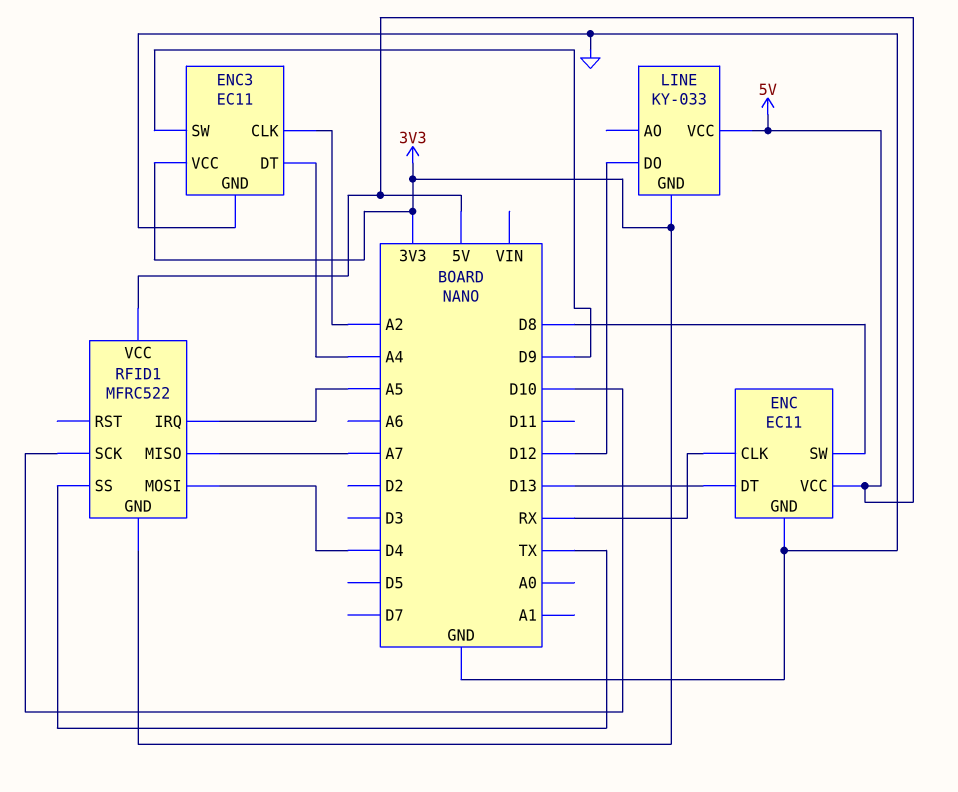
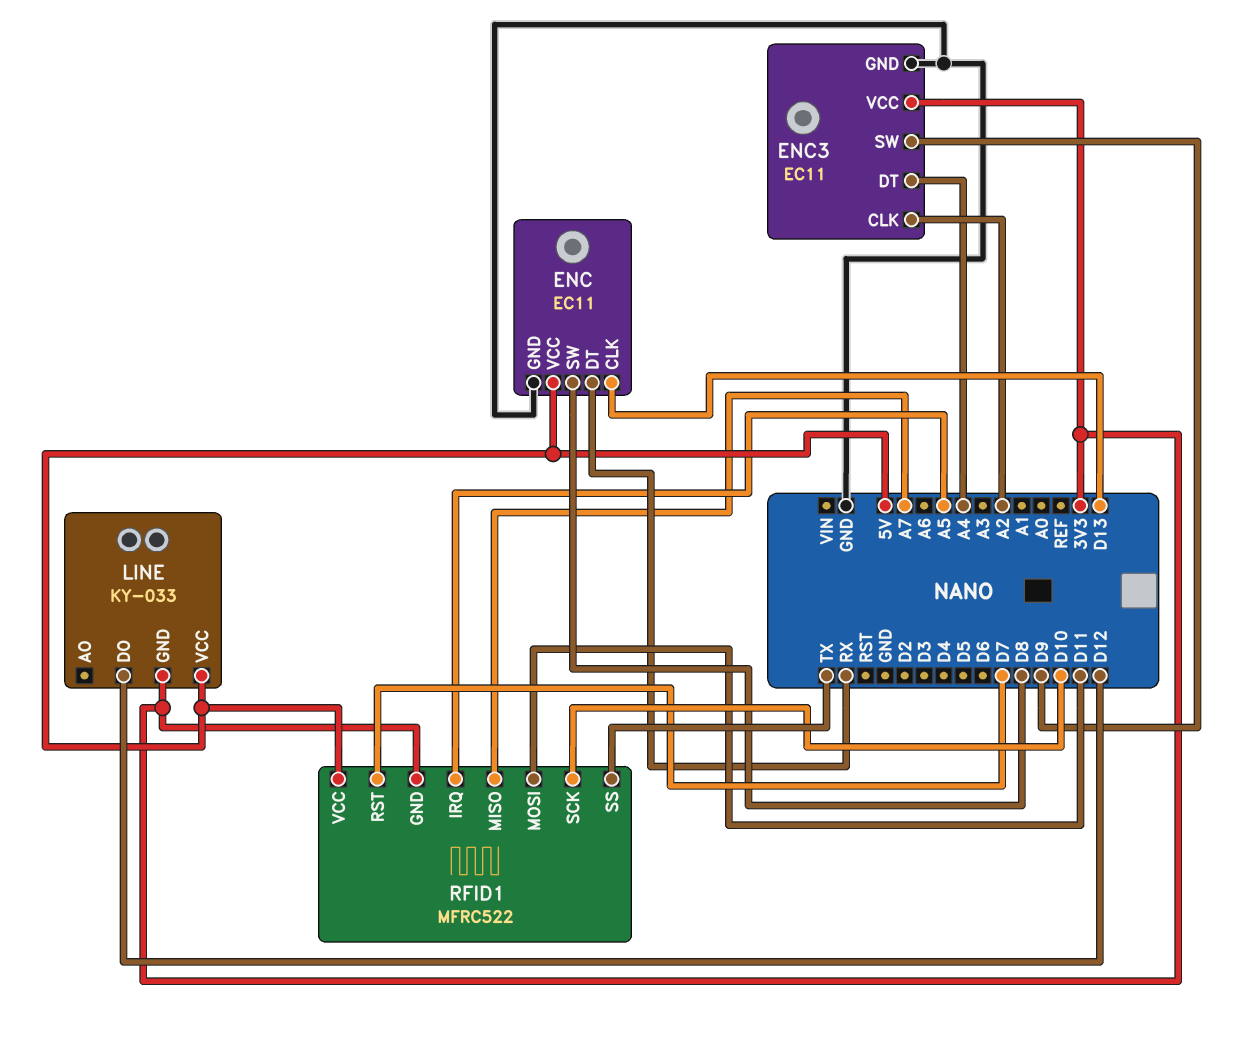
ENC pin CLK: RX -> D13
ENC pin DT: D13 -> RX
RFID1 pin MOSI: D4 -> D11
RFID1 pin RST: none -> D7

